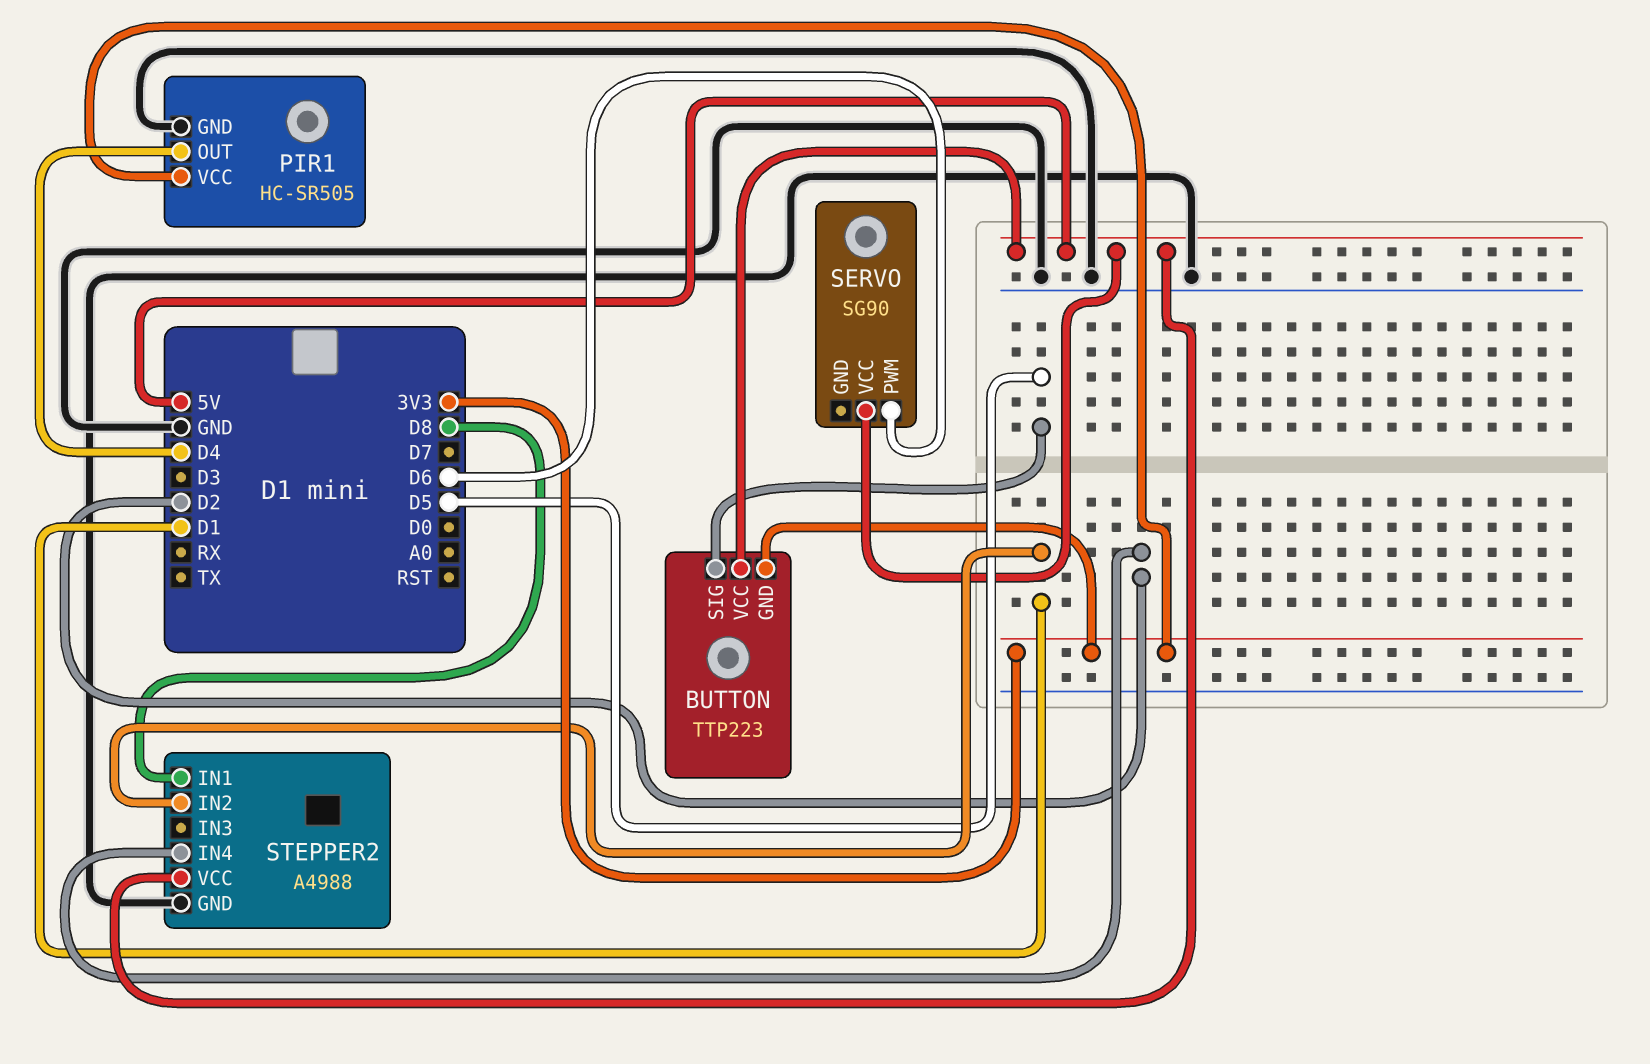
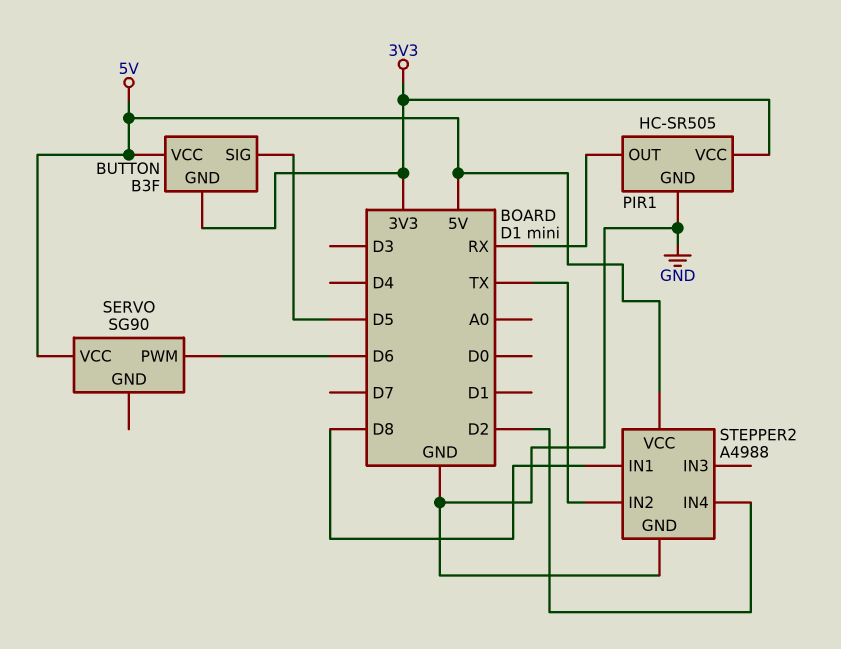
BUTTON: TTP223 -> B3F
PIR1 pin OUT: D4 -> RX
STEPPER2 pin IN2: D1 -> TX

